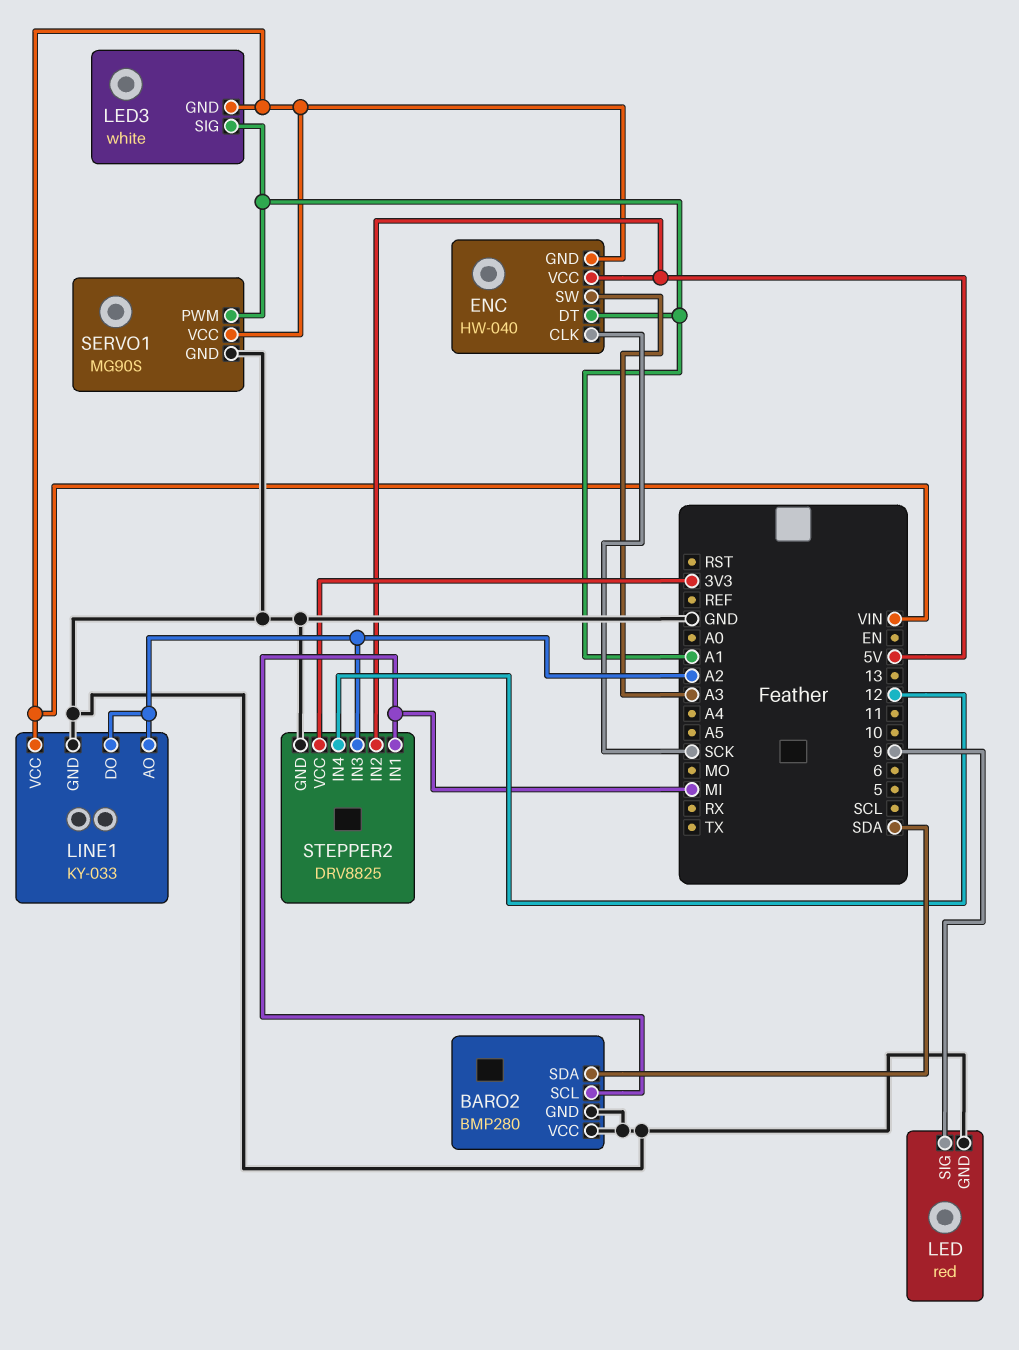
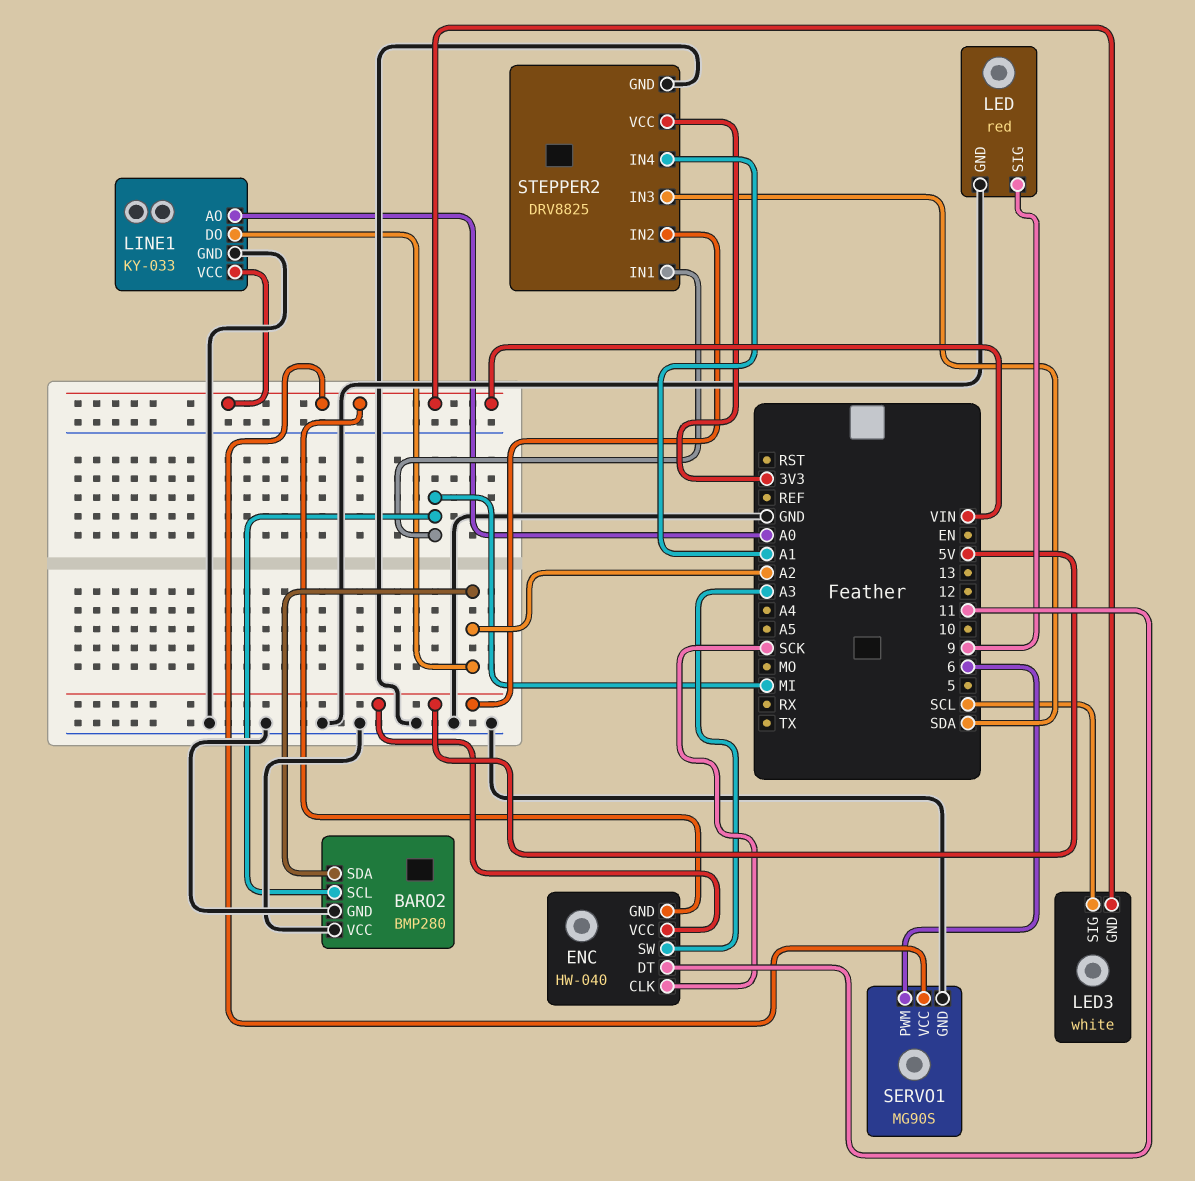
BARO2 pin SDA: SDA -> A2
ENC pin DT: A1 -> 11
LED3 pin SIG: A1 -> SCL
LINE1 pin AO: A2 -> A0
SERVO1 pin PWM: A1 -> 6
STEPPER2 pin IN3: A2 -> SDA
STEPPER2 pin IN4: 12 -> A1

